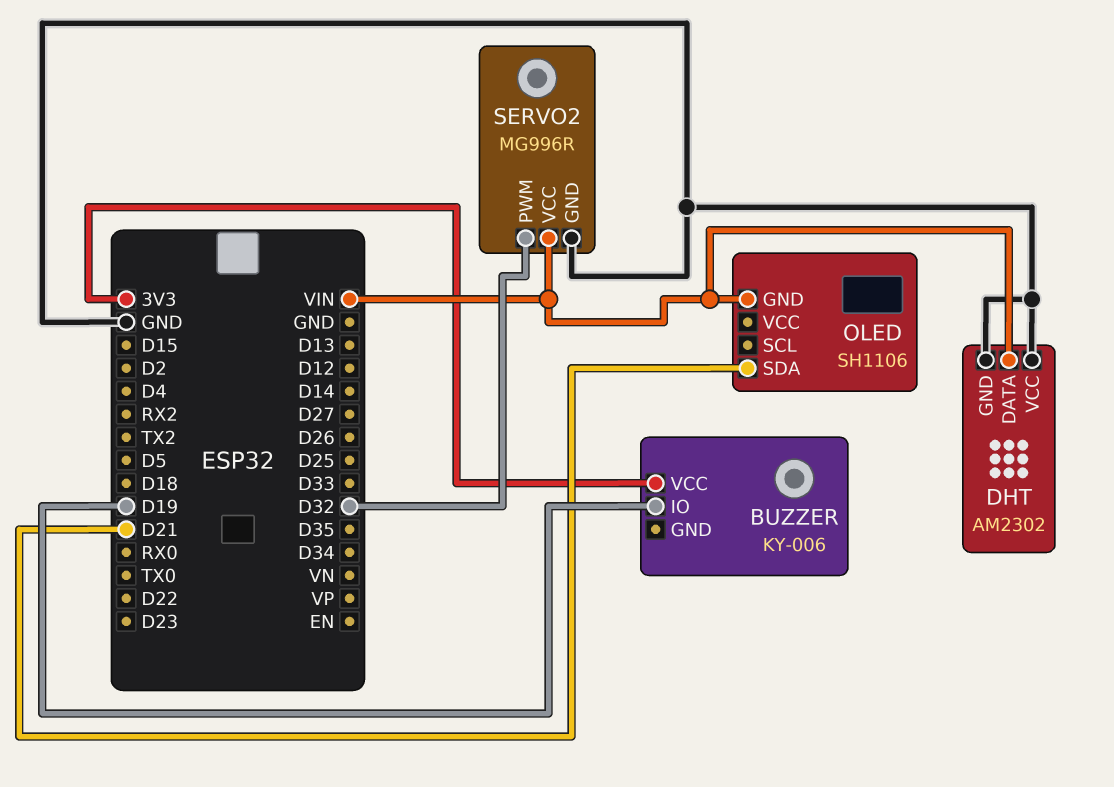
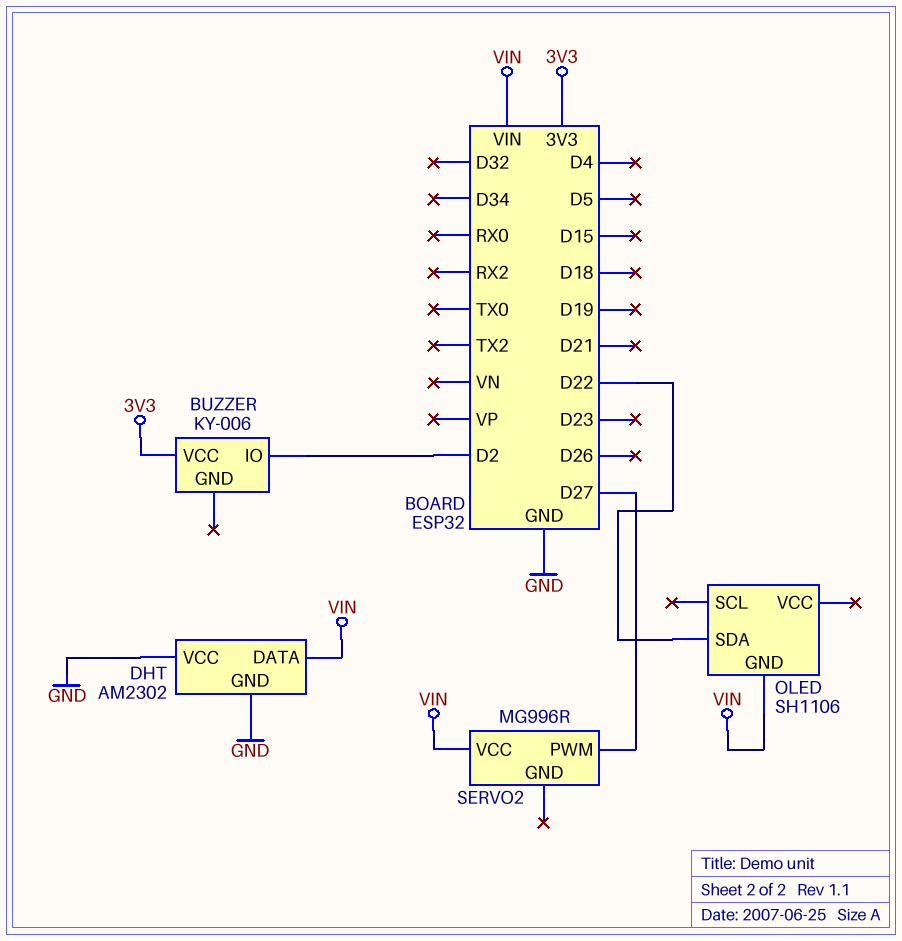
BUZZER pin IO: D19 -> D2
OLED pin SDA: D21 -> D22
SERVO2 pin GND: GND -> none
SERVO2 pin PWM: D32 -> D27

